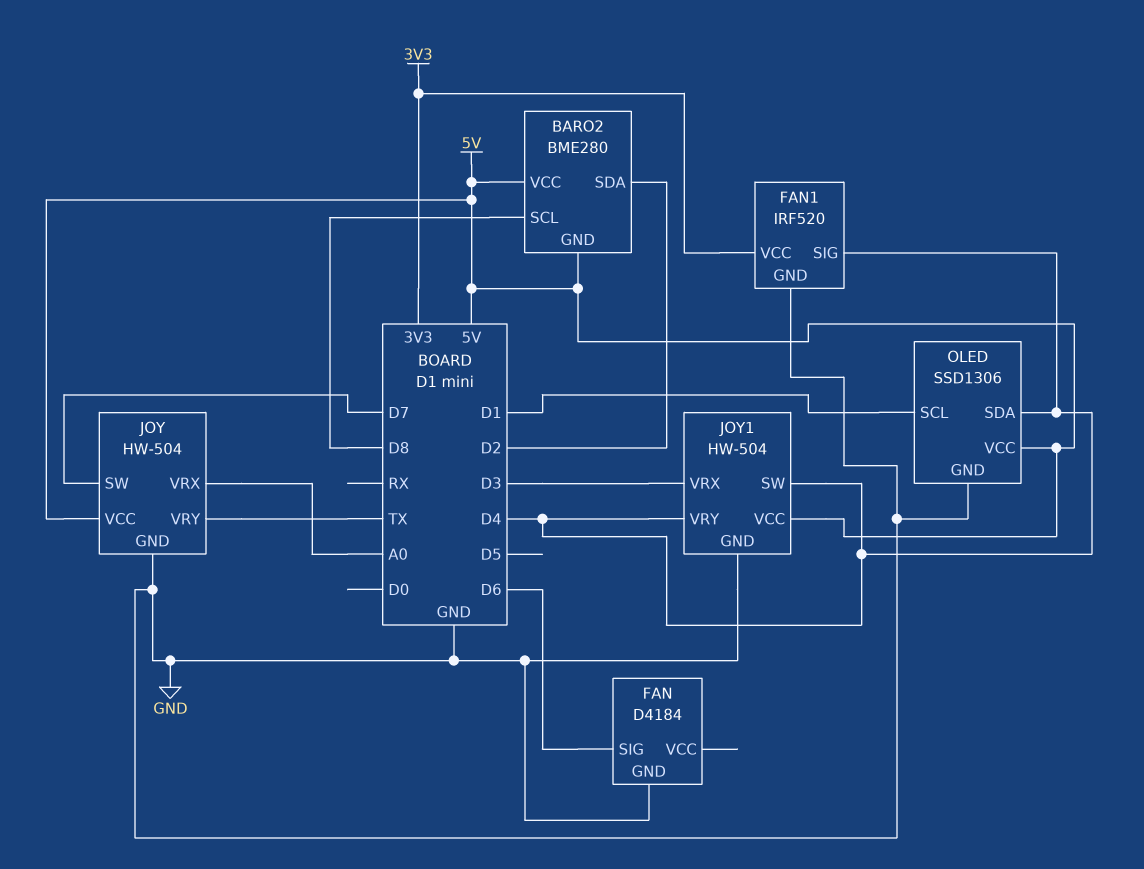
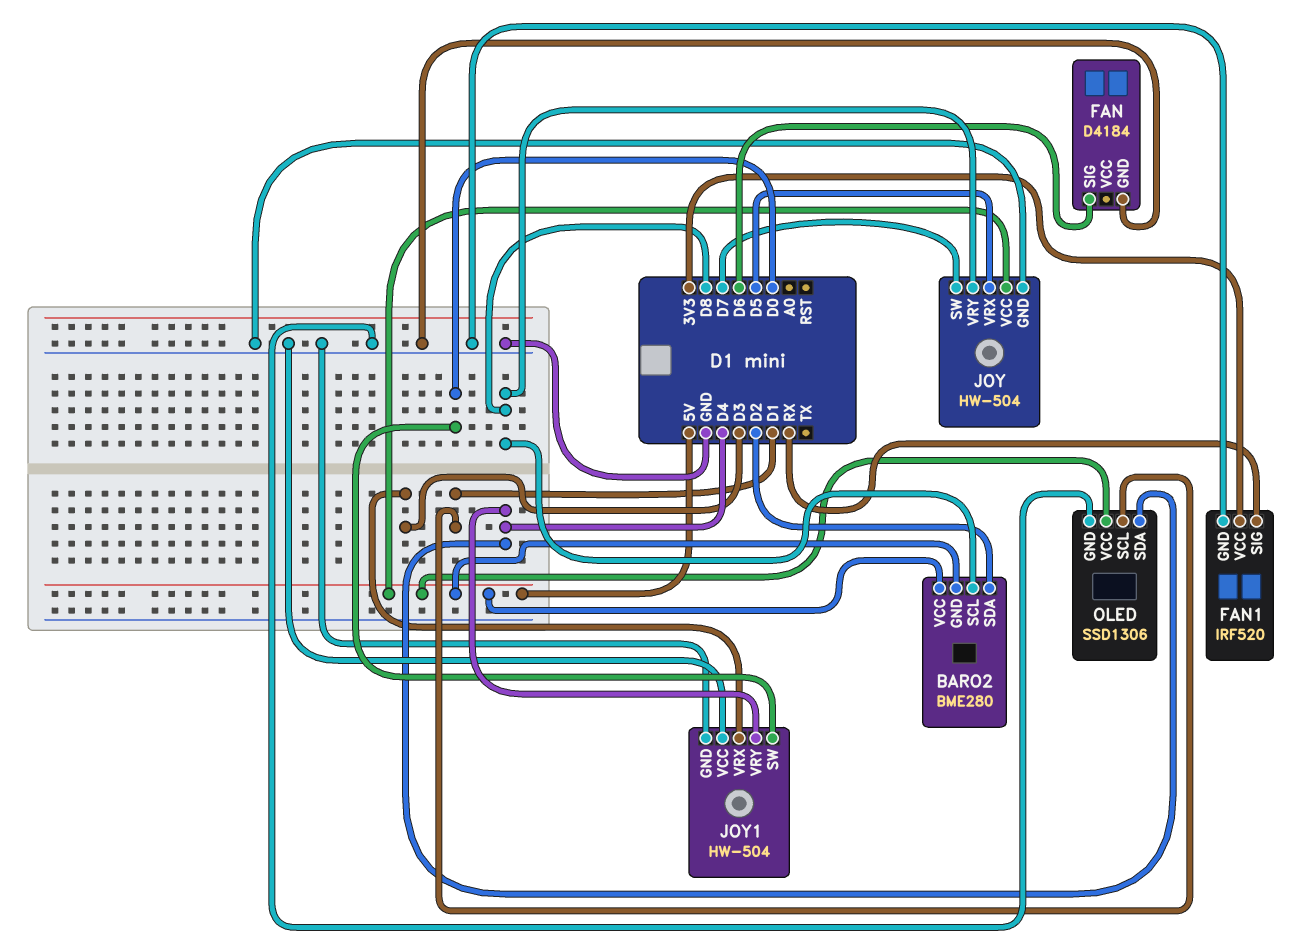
FAN1 pin SIG: D4 -> RX
JOY pin VRX: A0 -> D5
JOY pin VRY: TX -> D8
JOY1 pin SW: D4 -> D0
JOY1 pin VCC: 5V -> GND

